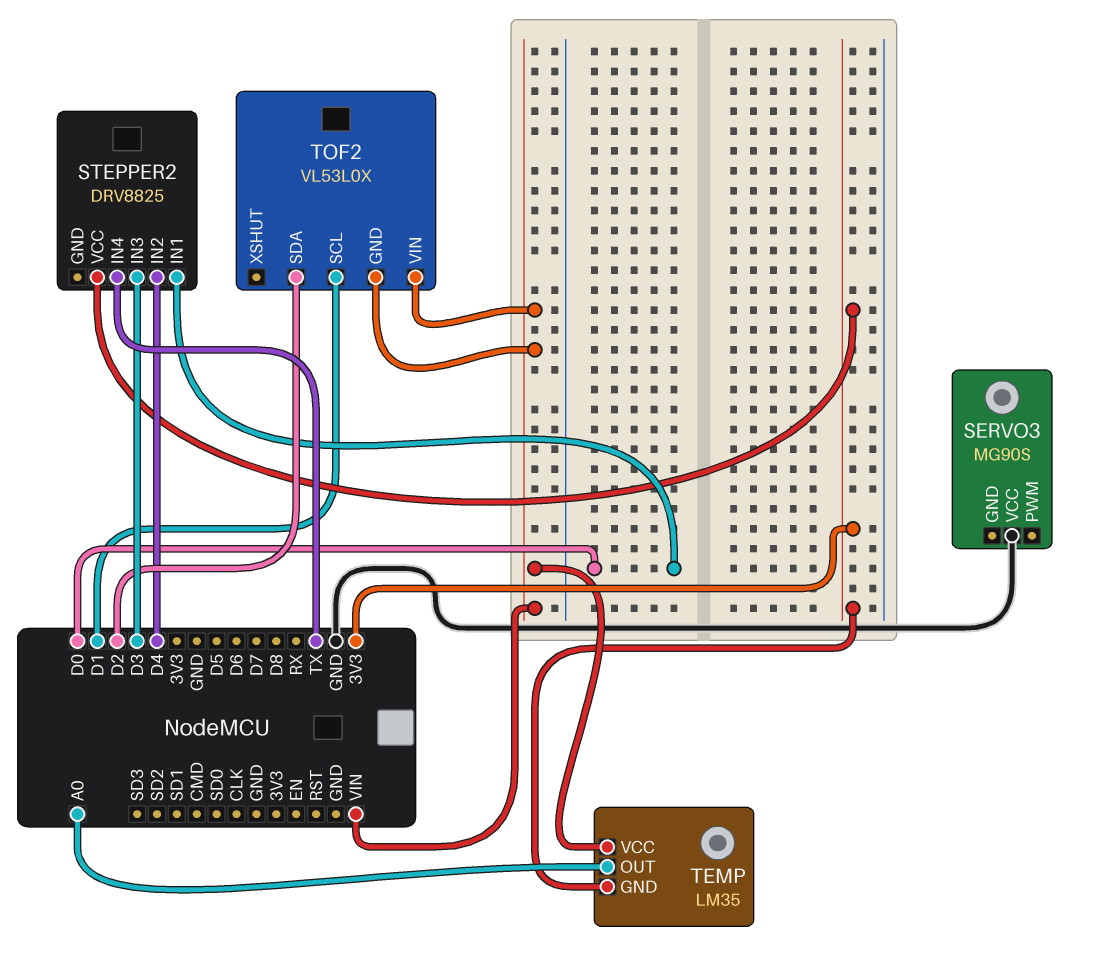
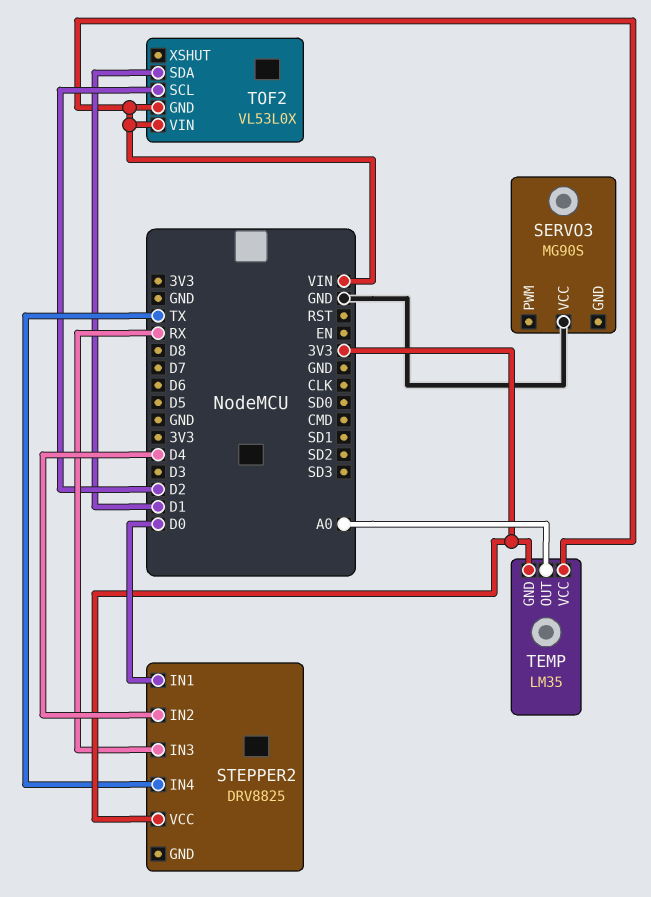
STEPPER2 pin IN3: D3 -> RX
TOF2 pin SCL: D1 -> D2
TOF2 pin SDA: D2 -> D1

